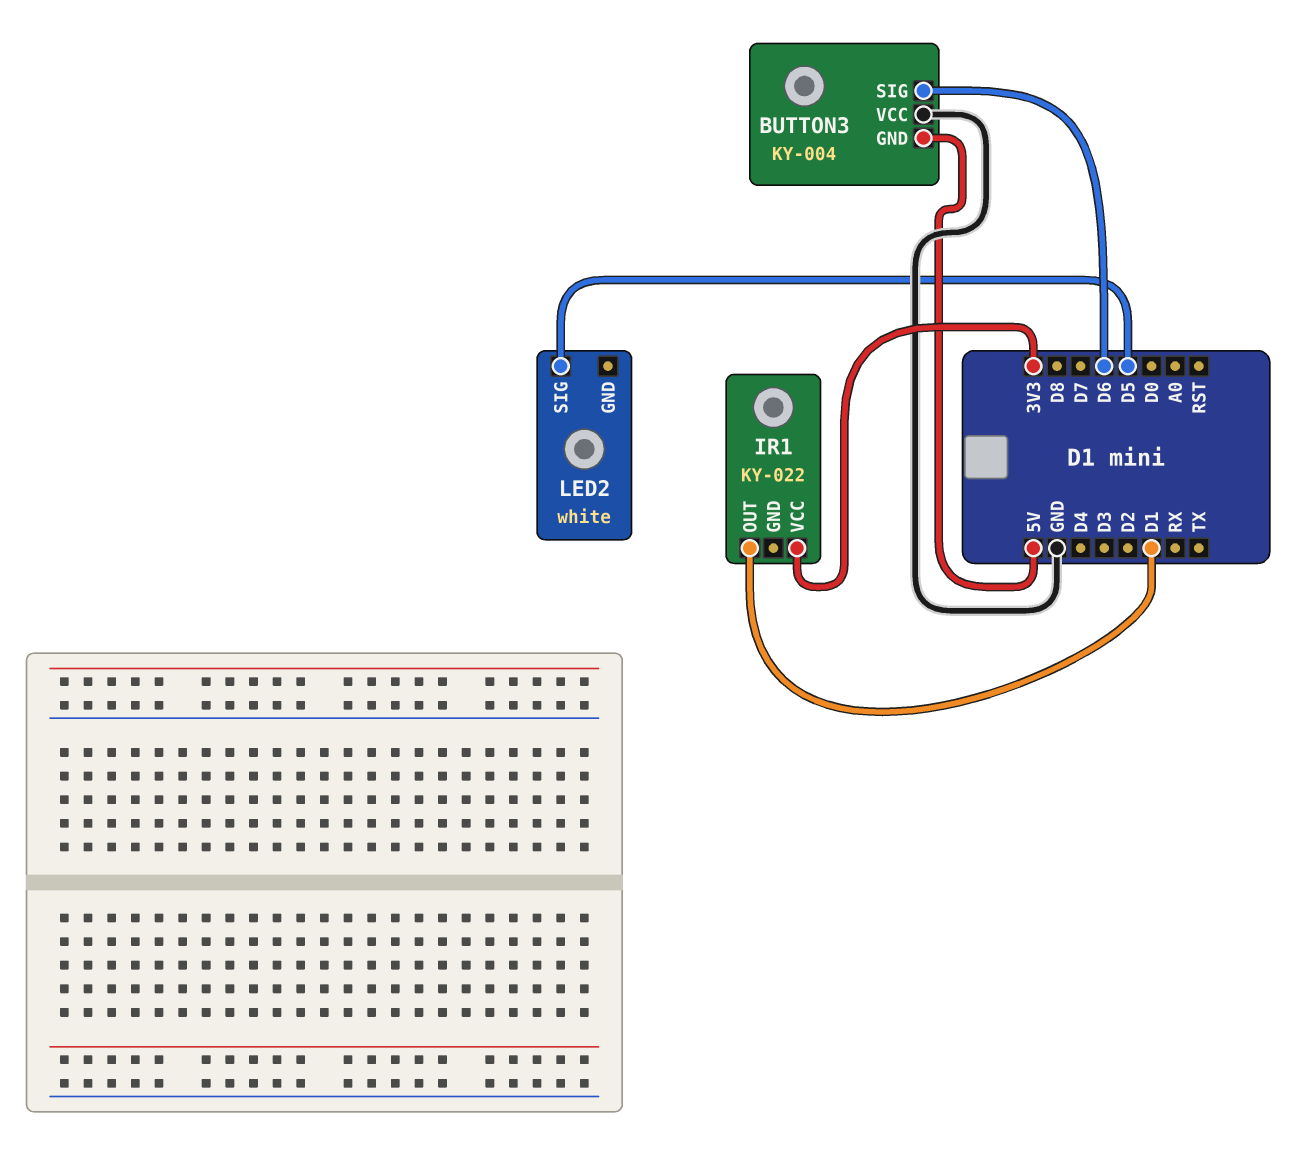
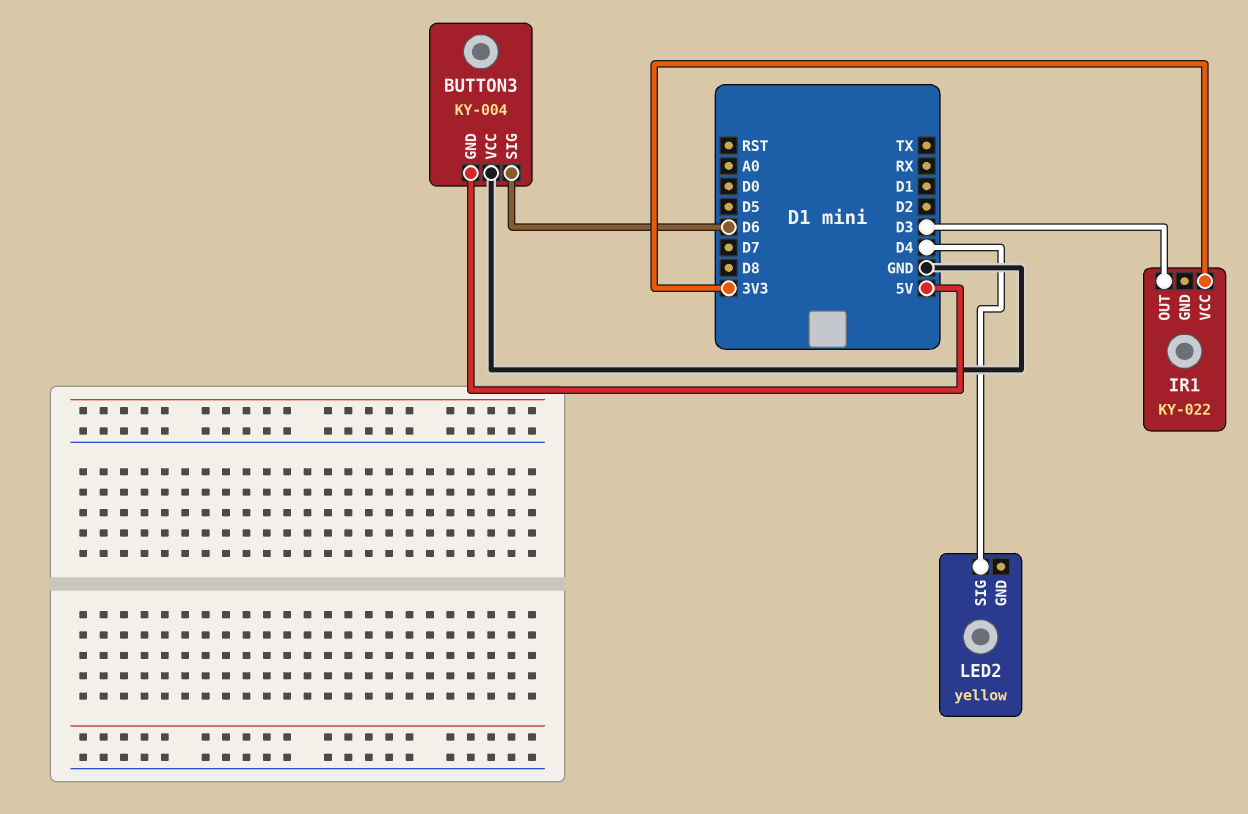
IR1 pin OUT: D1 -> D3
LED2: white -> yellow
LED2 pin SIG: D5 -> D4

